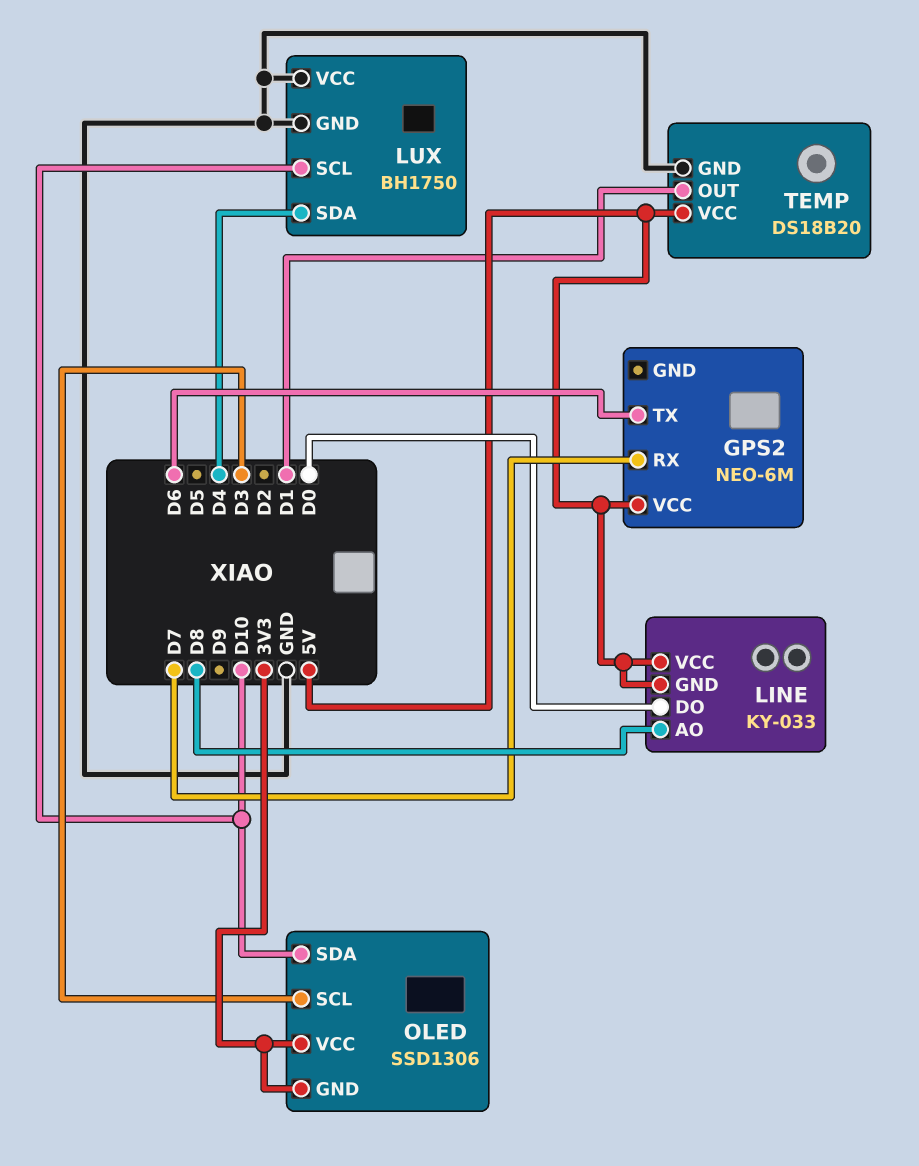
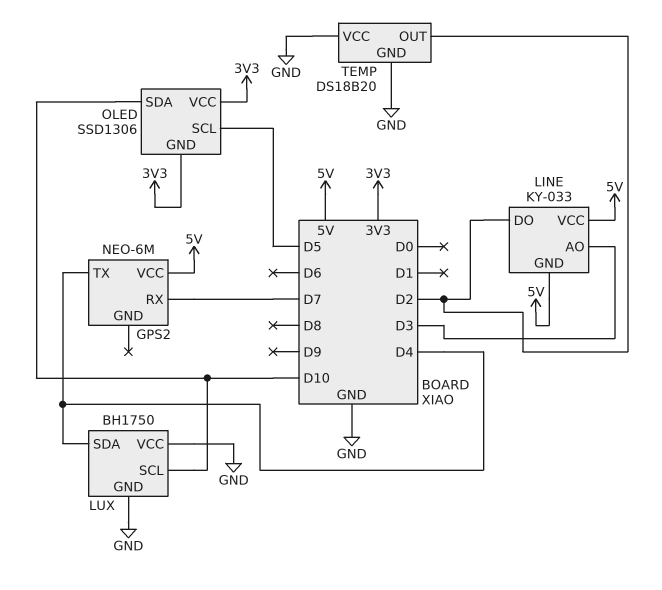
GPS2 pin TX: D6 -> D4
LINE pin AO: D8 -> D3
LINE pin DO: D0 -> D2
OLED pin SCL: D3 -> D5
TEMP pin OUT: D1 -> D2
TEMP pin VCC: 5V -> GND

